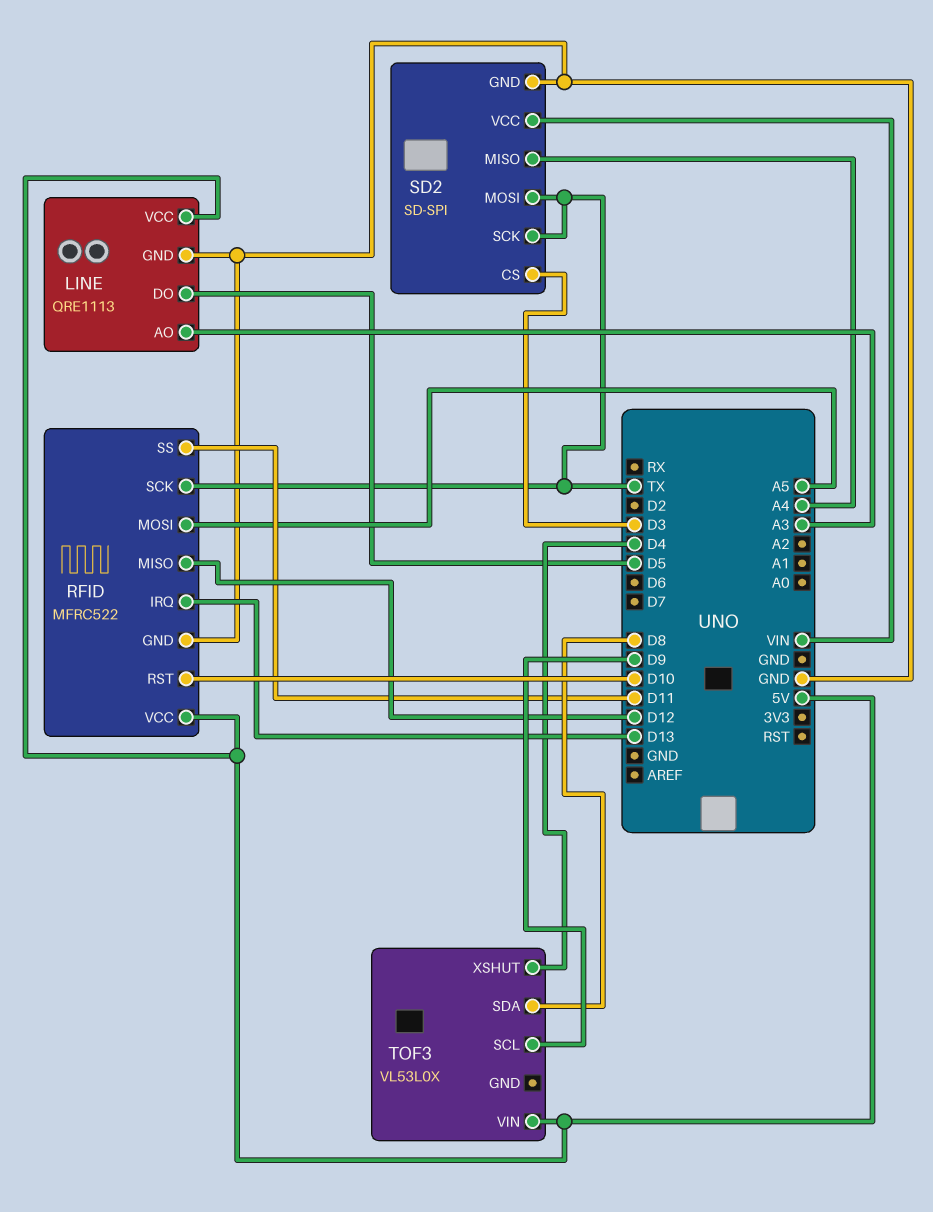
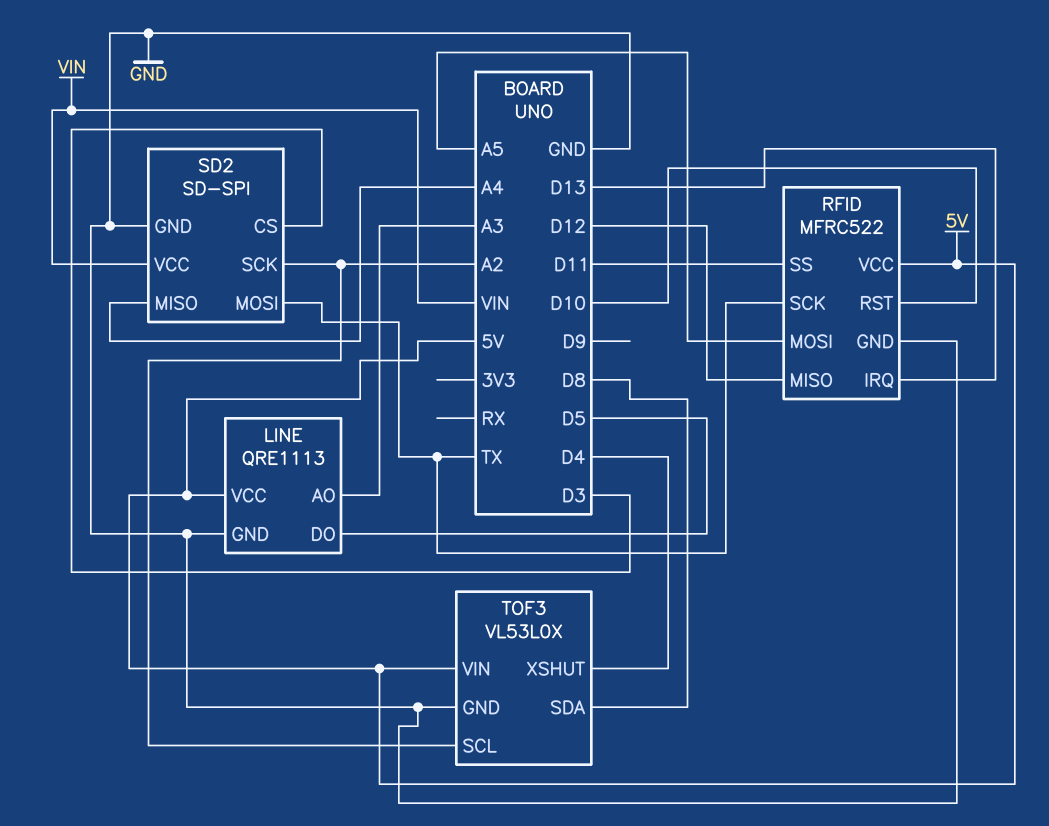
SD2 pin SCK: TX -> A2
TOF3 pin GND: none -> GND
TOF3 pin SCL: D9 -> A2

